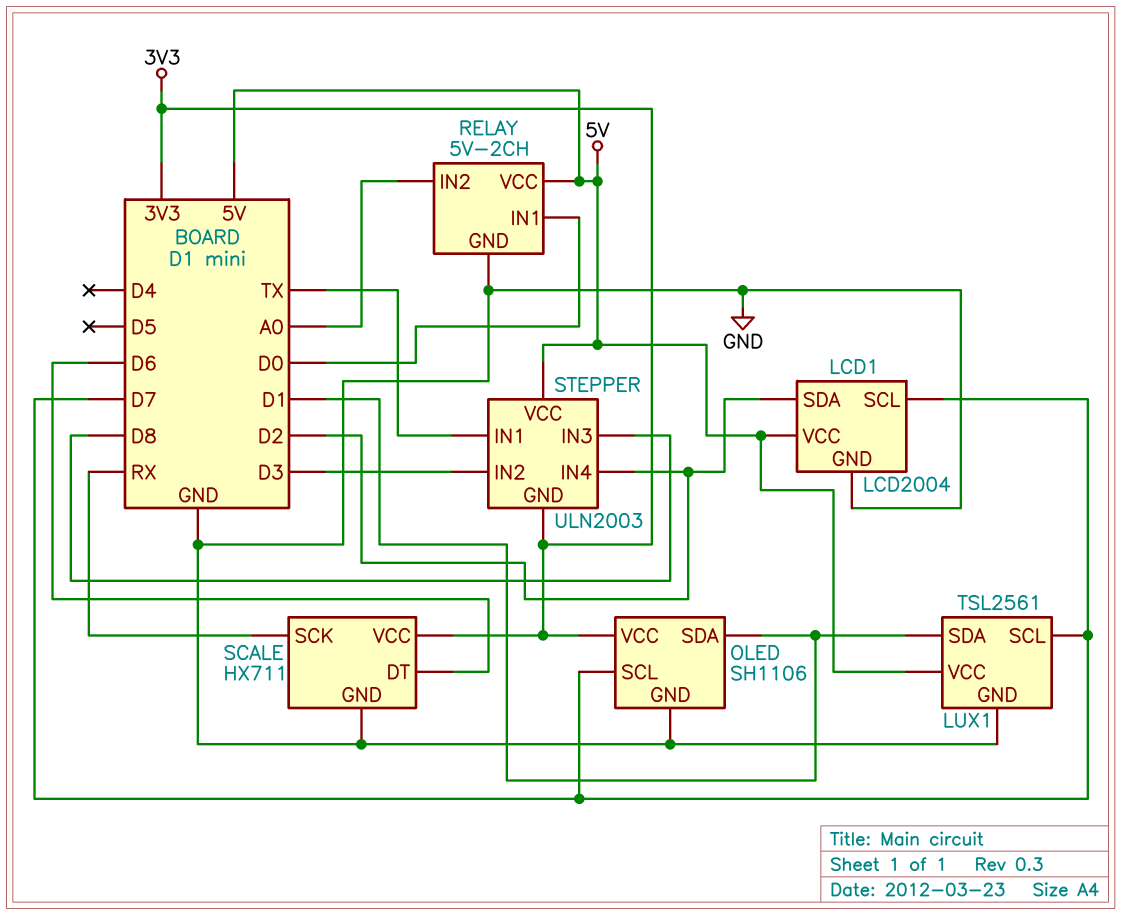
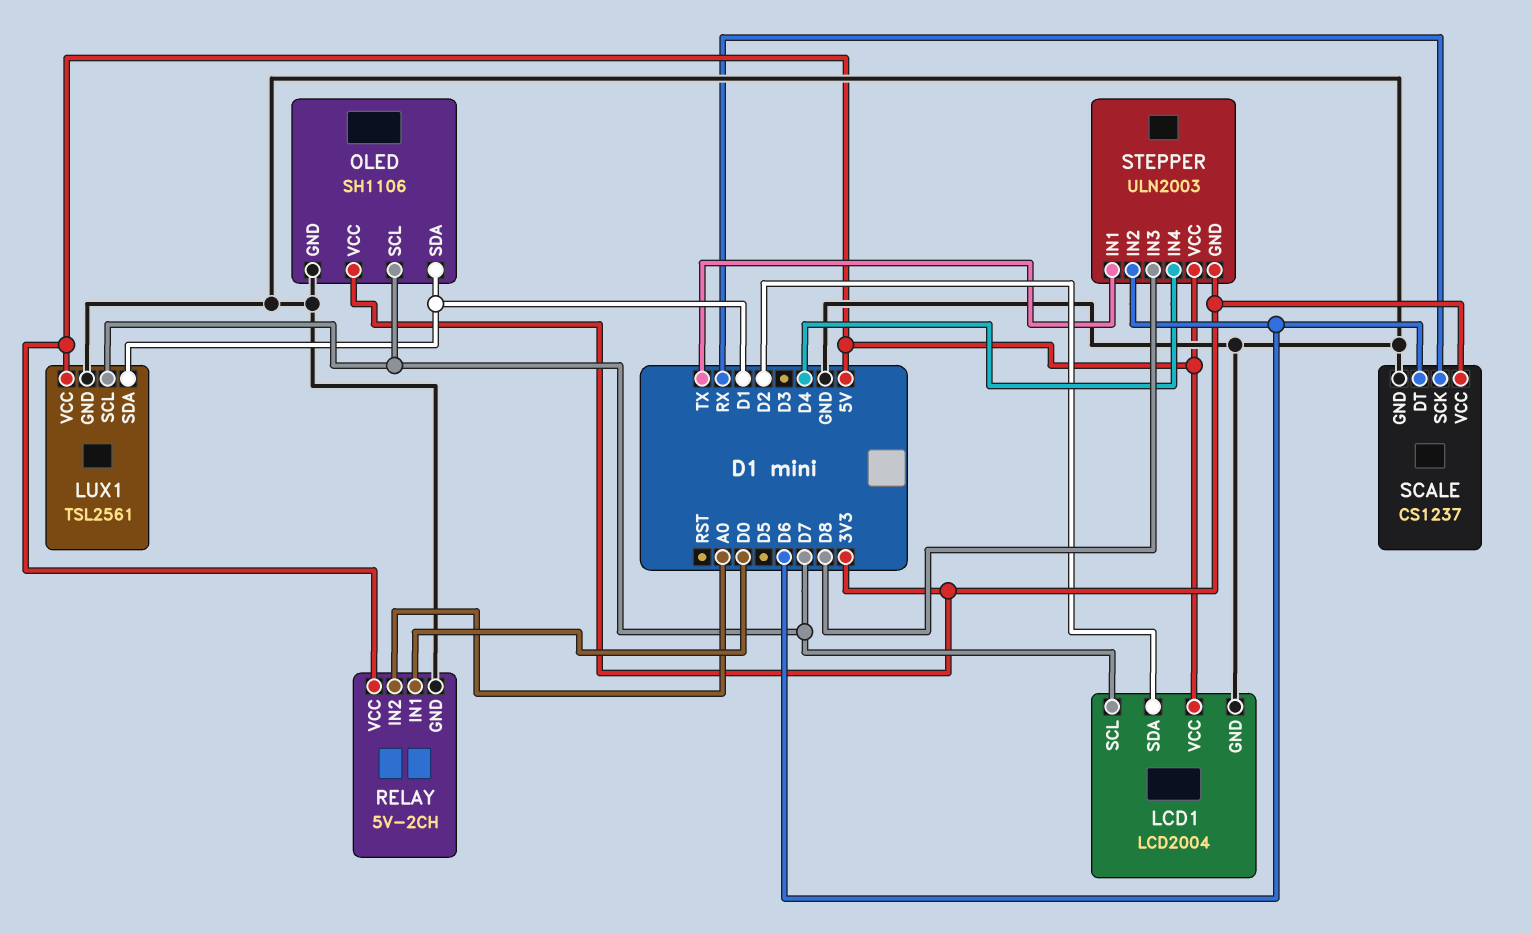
SCALE: HX711 -> CS1237
STEPPER pin IN2: D3 -> D6
STEPPER pin IN4: D2 -> D4

